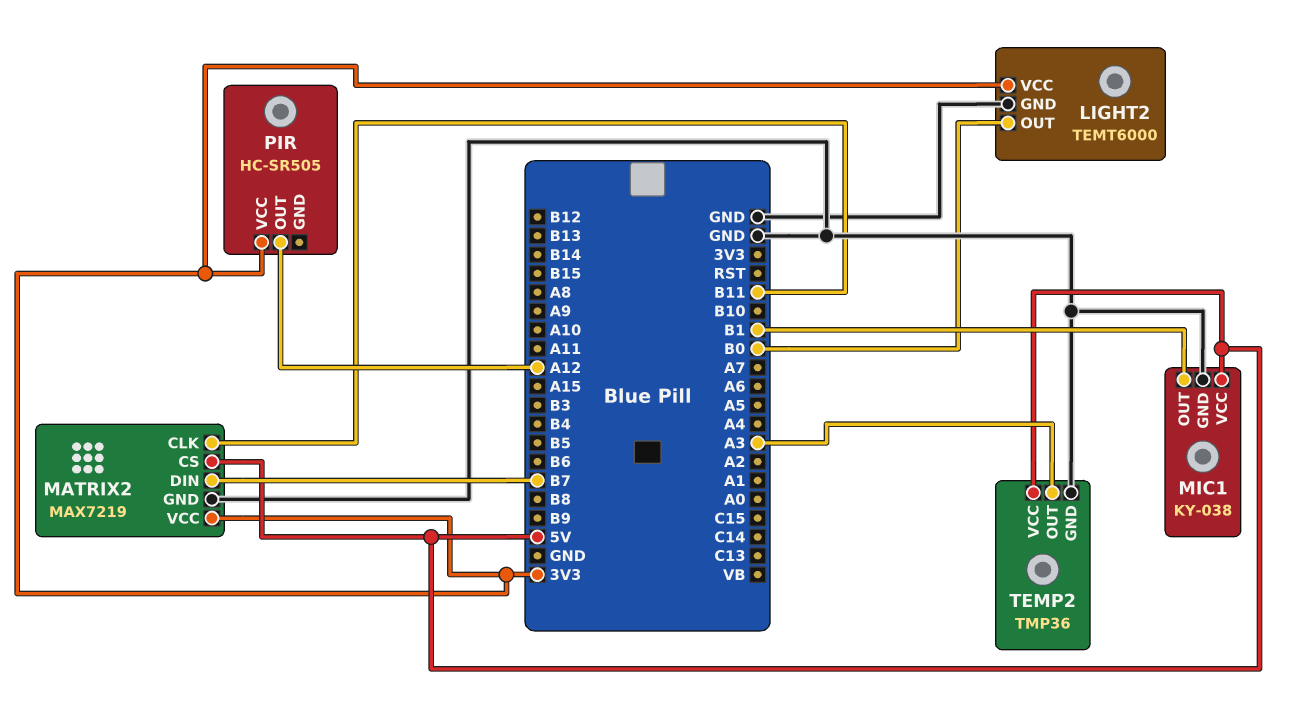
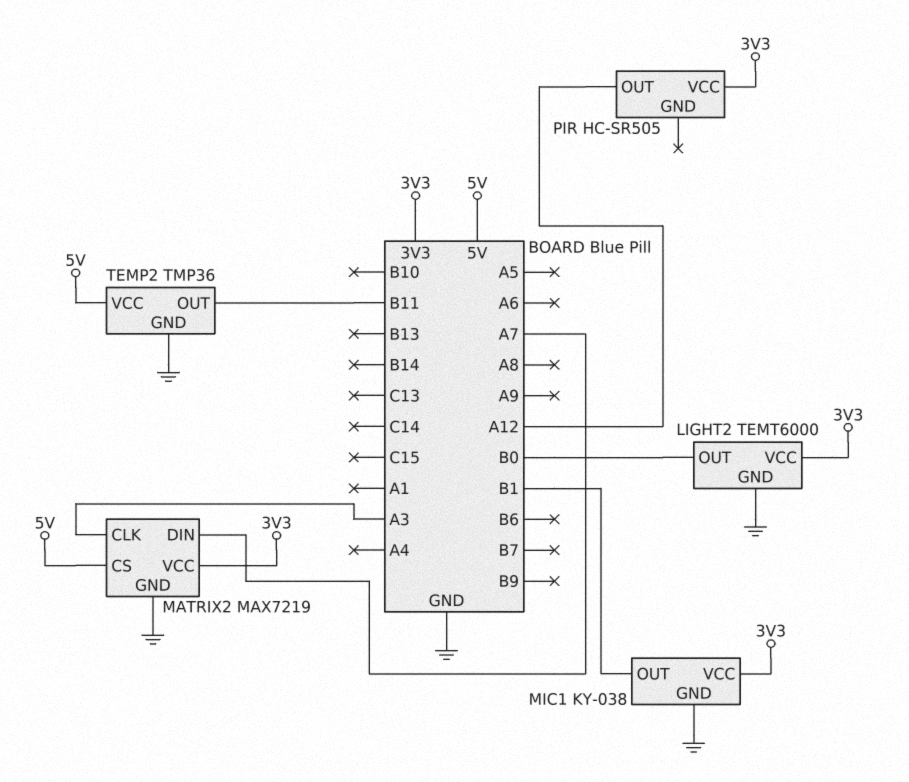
MATRIX2 pin CLK: B11 -> A3
MATRIX2 pin DIN: B7 -> A7
MIC1 pin VCC: 5V -> 3V3
TEMP2 pin OUT: A3 -> B11

